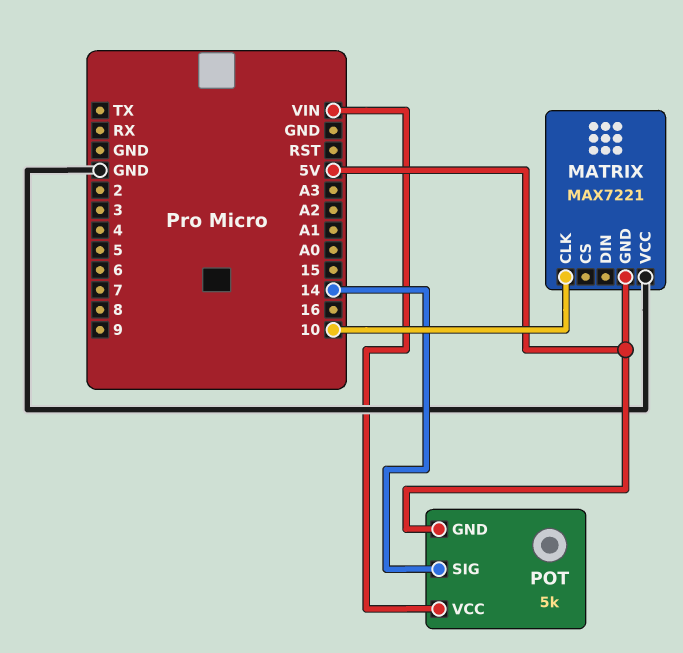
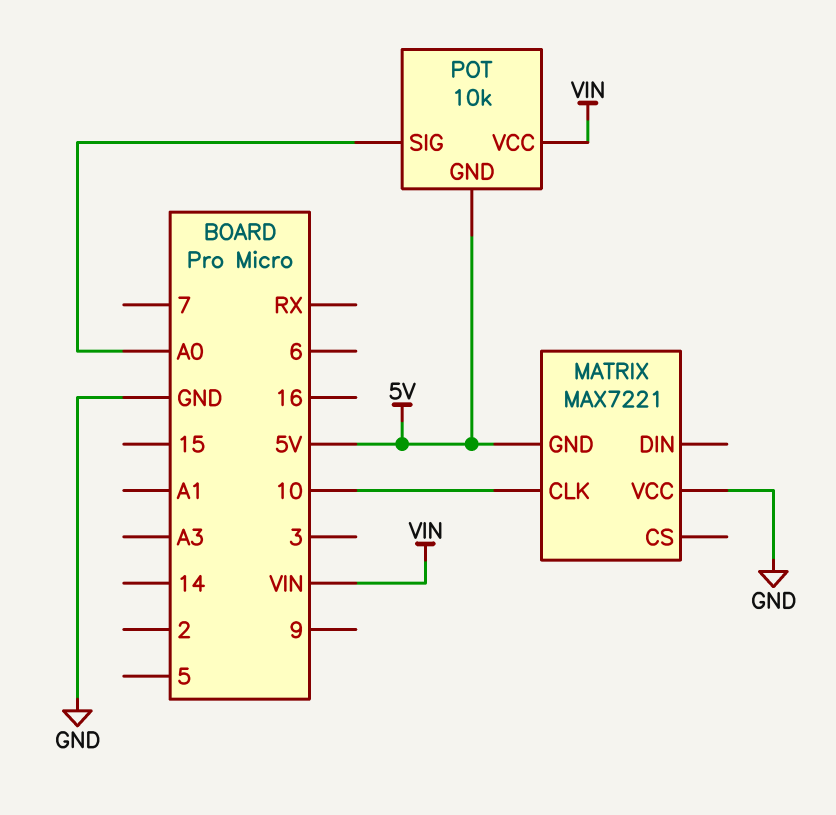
POT: 5k -> 10k
POT pin SIG: 14 -> A0

